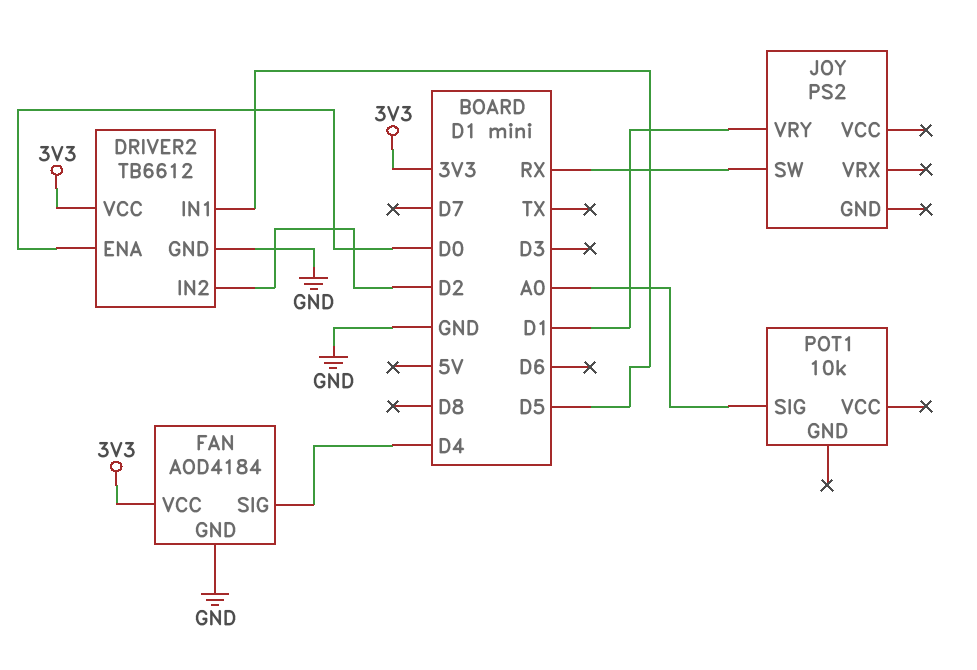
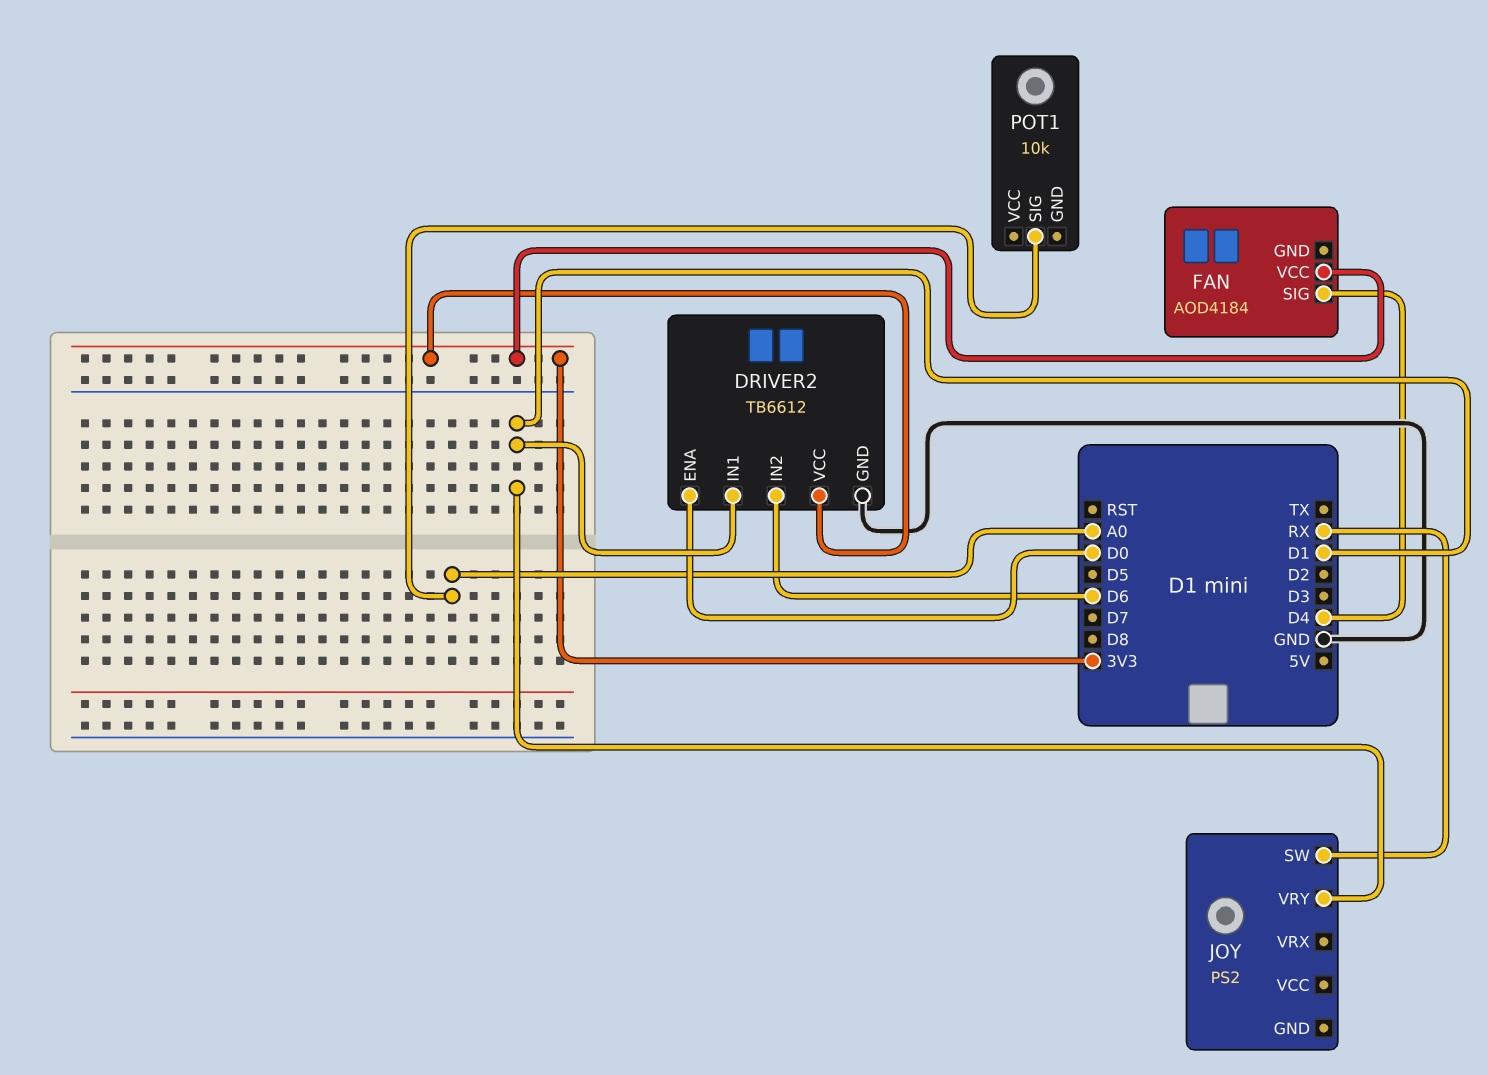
DRIVER2 pin IN1: D5 -> D1
DRIVER2 pin IN2: D2 -> D6
FAN pin GND: GND -> none

